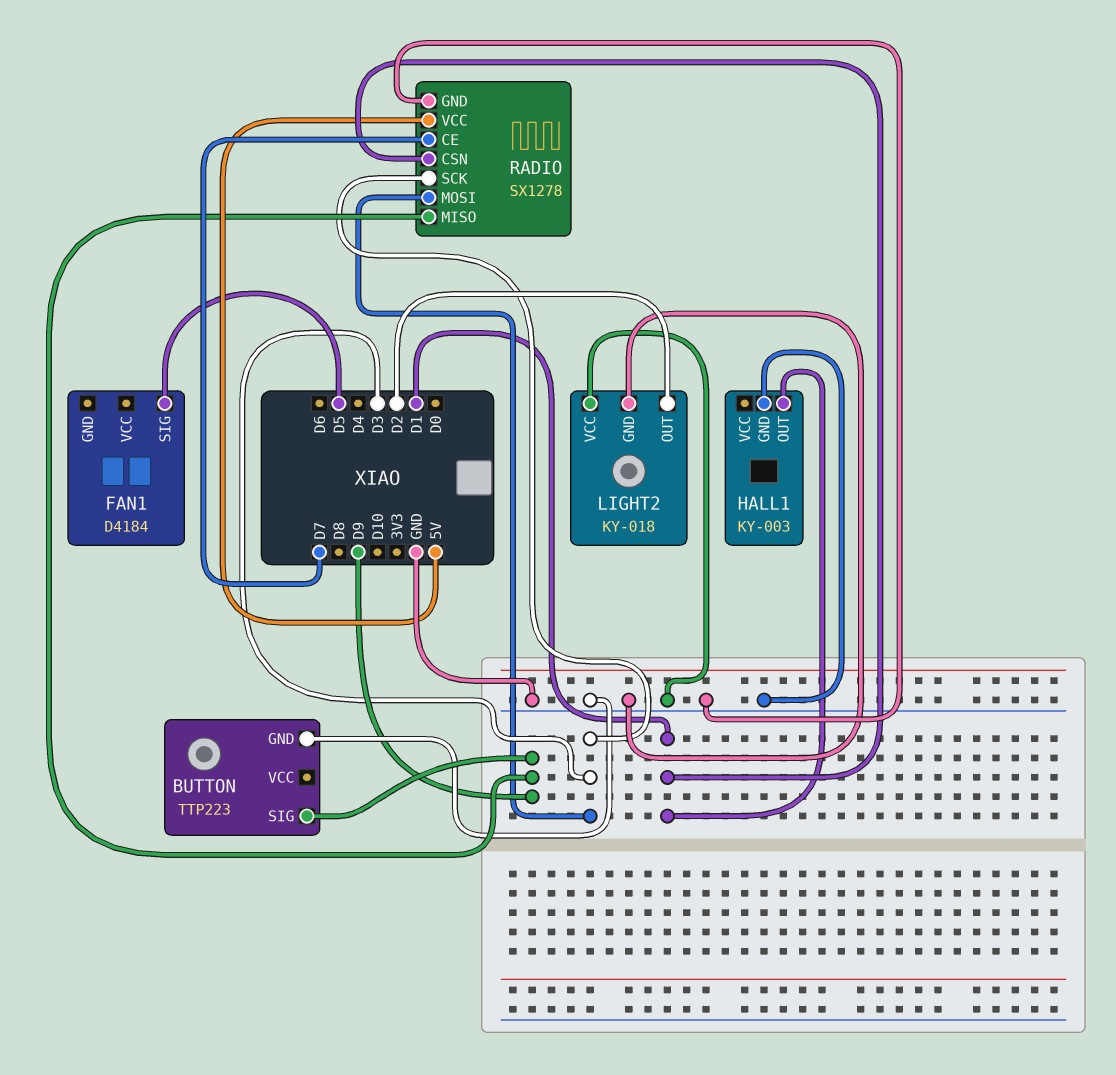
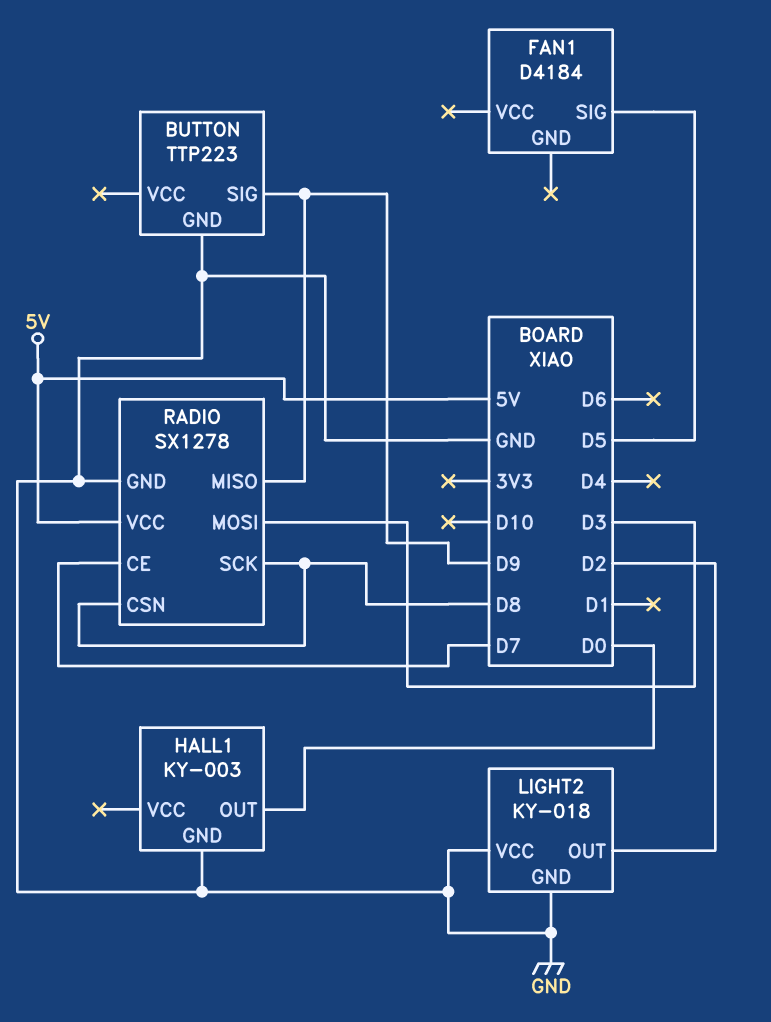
HALL1 pin OUT: D1 -> D0
RADIO pin CSN: D1 -> D8
RADIO pin SCK: D3 -> D8

